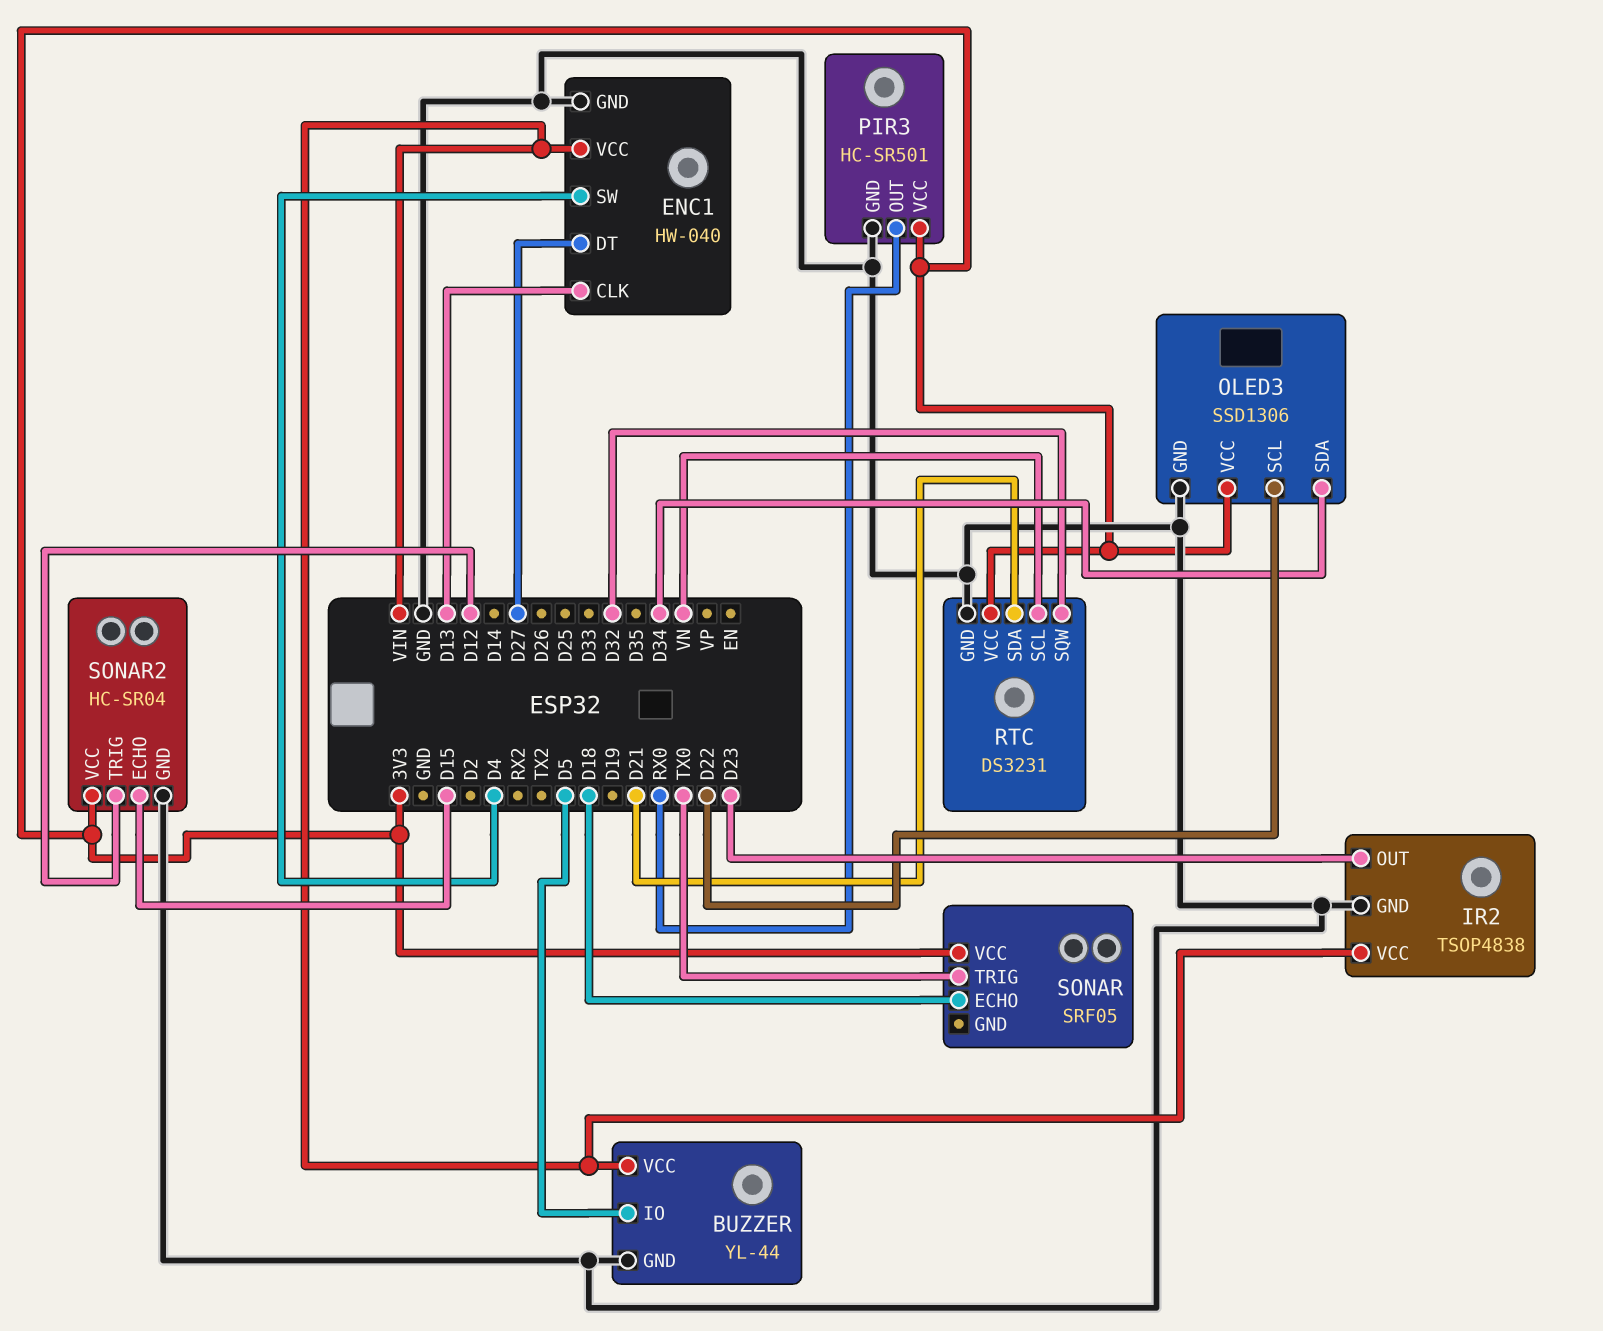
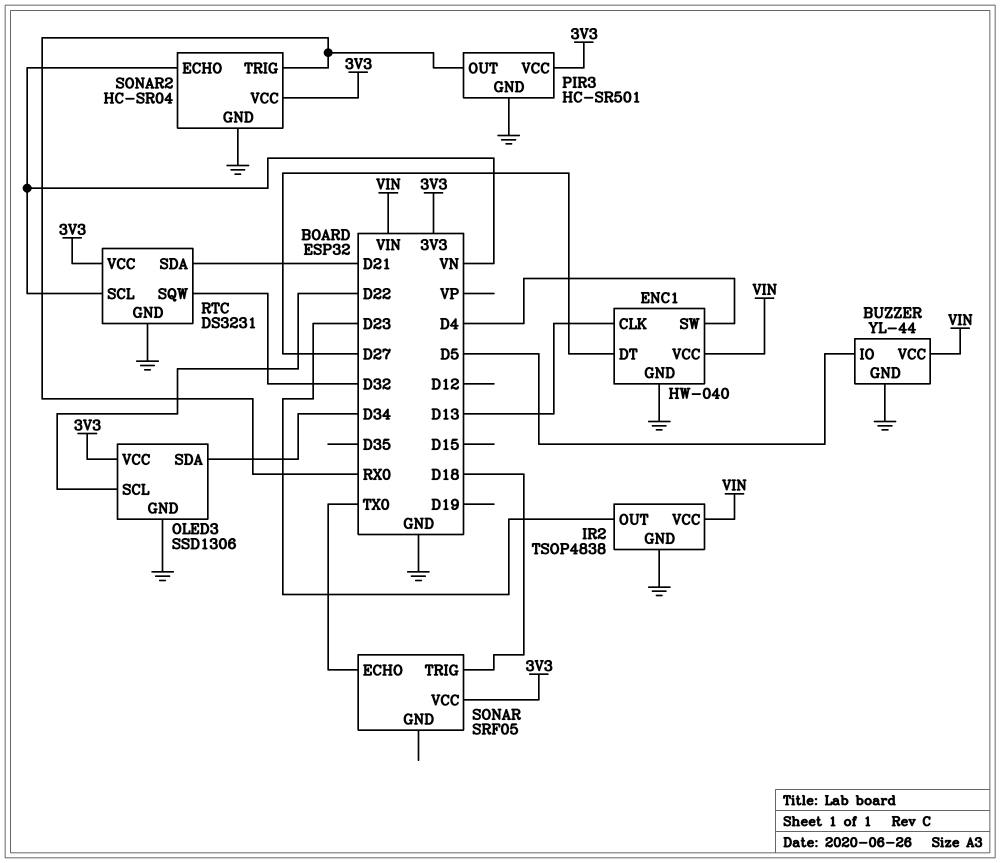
SONAR pin ECHO: D18 -> TX0
SONAR pin TRIG: TX0 -> D18
SONAR2 pin ECHO: D15 -> VN
SONAR2 pin TRIG: D12 -> RX0

